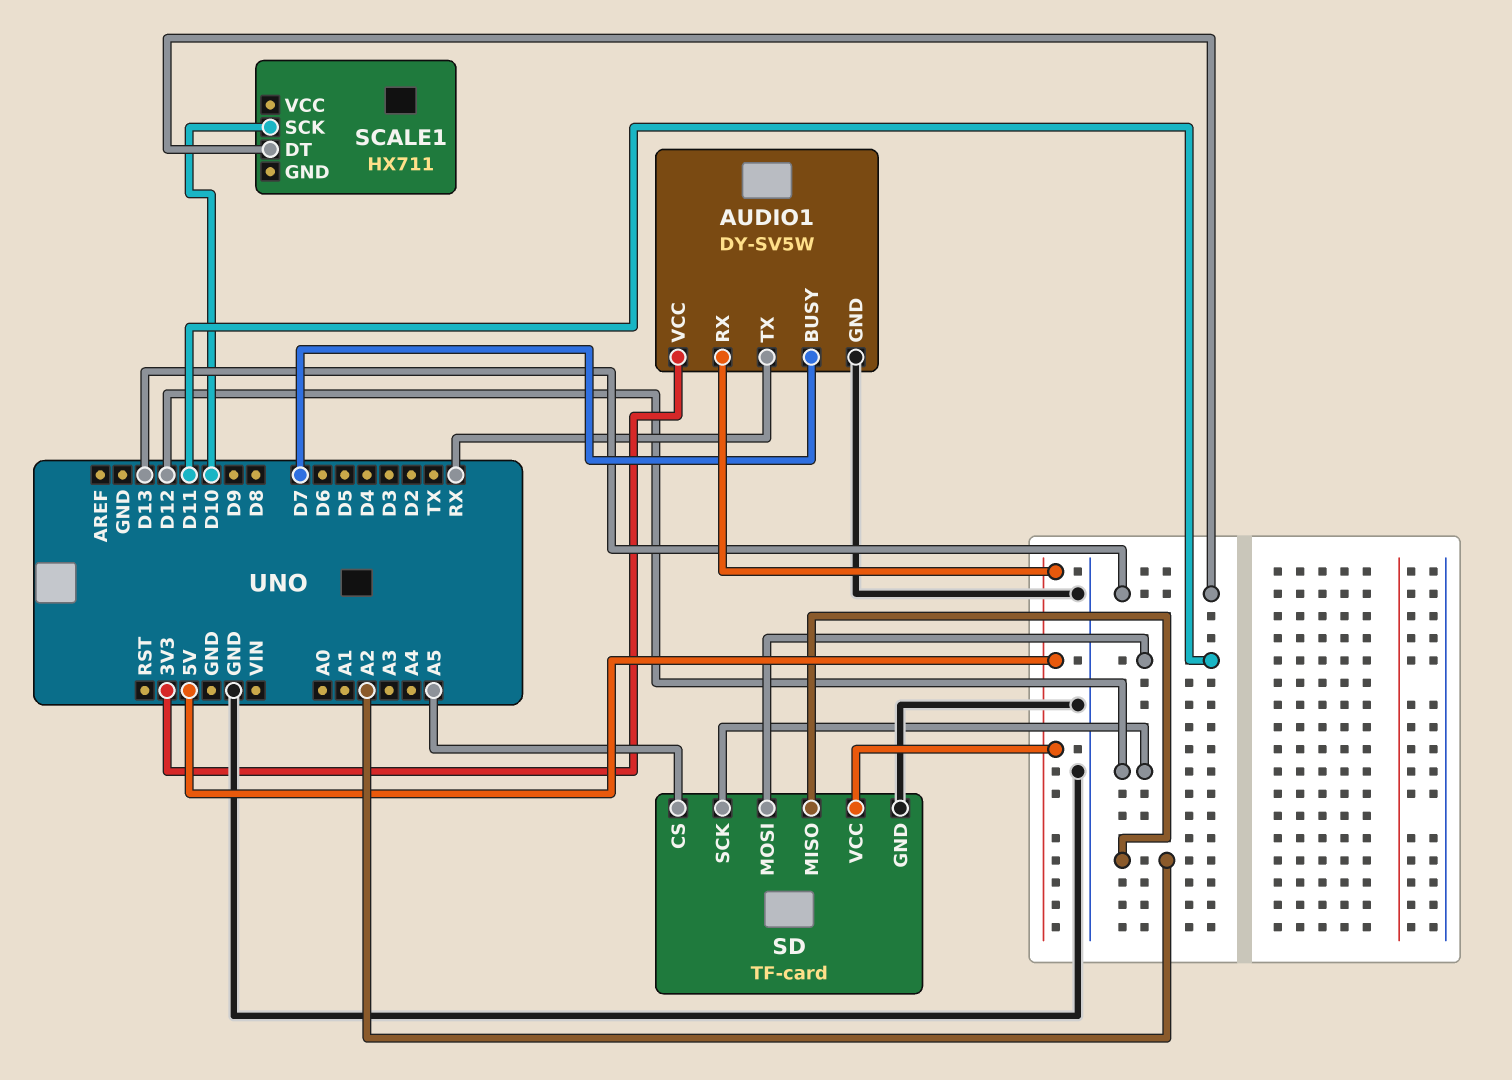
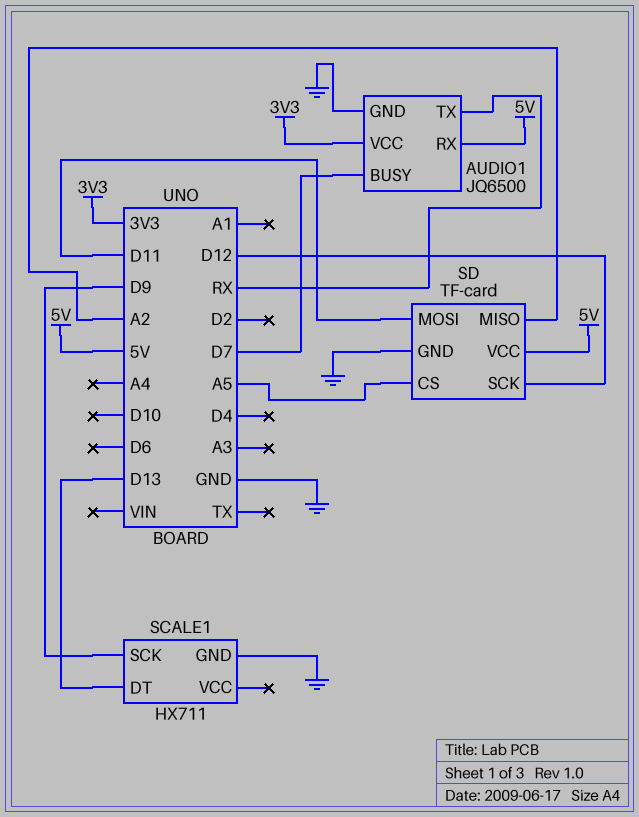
AUDIO1: DY-SV5W -> JQ6500
SCALE1 pin GND: none -> GND
SCALE1 pin SCK: D10 -> D9

